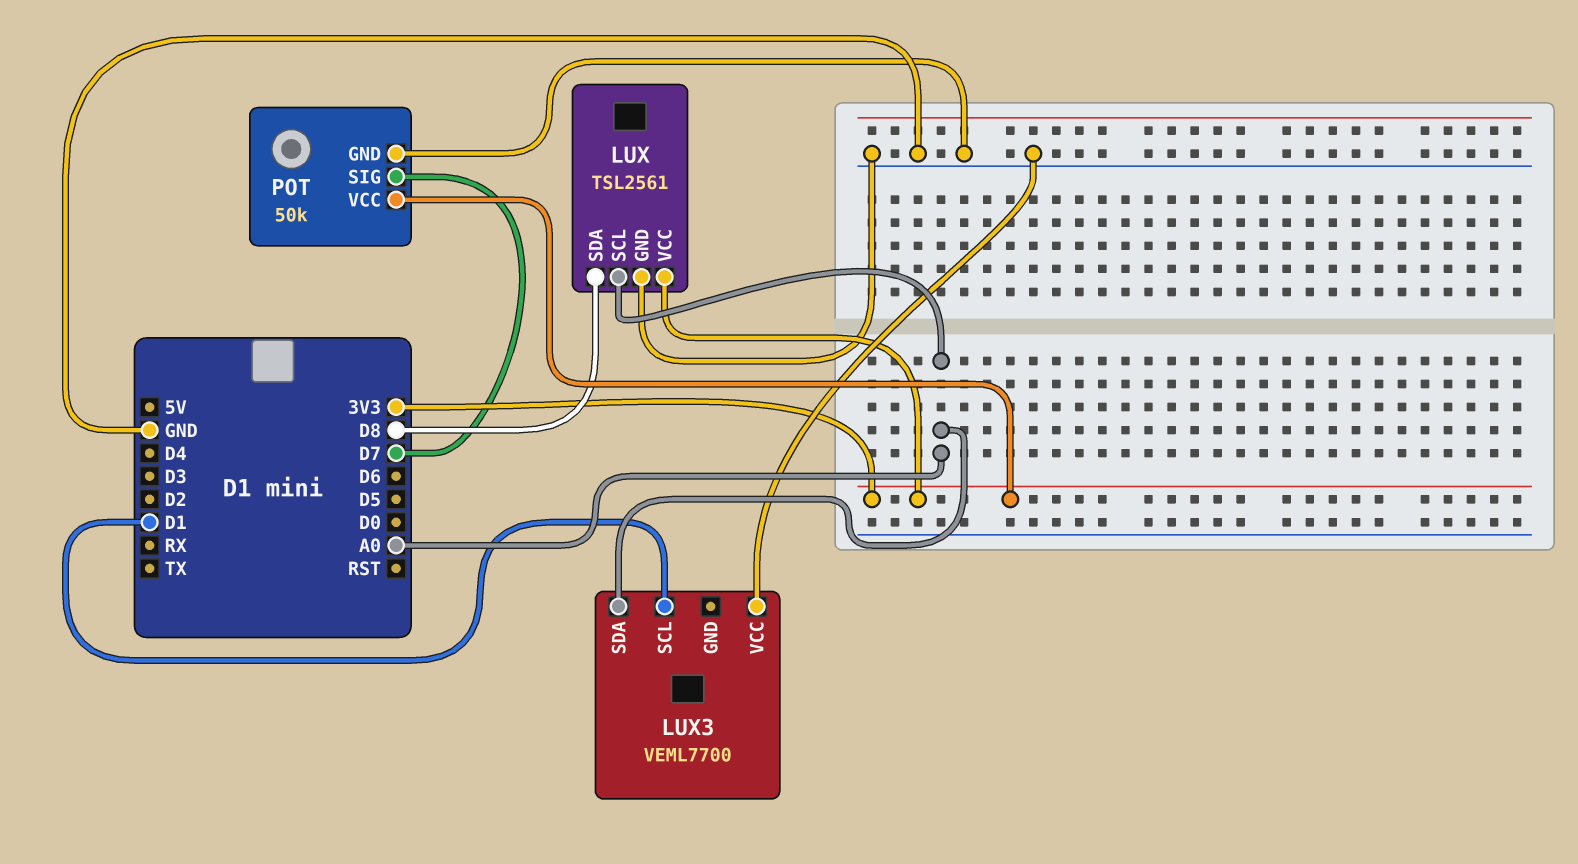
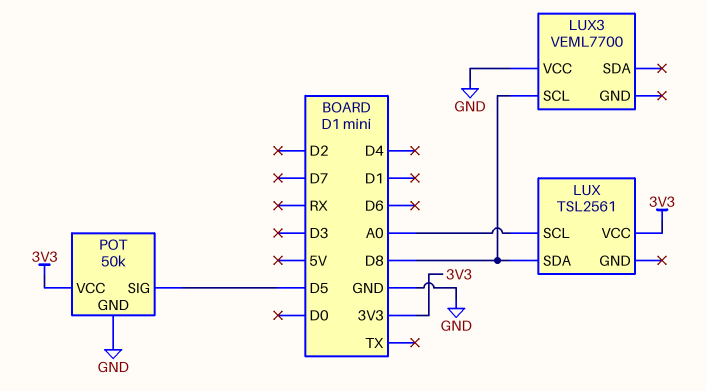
LUX pin GND: GND -> none
LUX3 pin SCL: D1 -> D8
LUX3 pin SDA: A0 -> none
POT pin SIG: D7 -> D5

